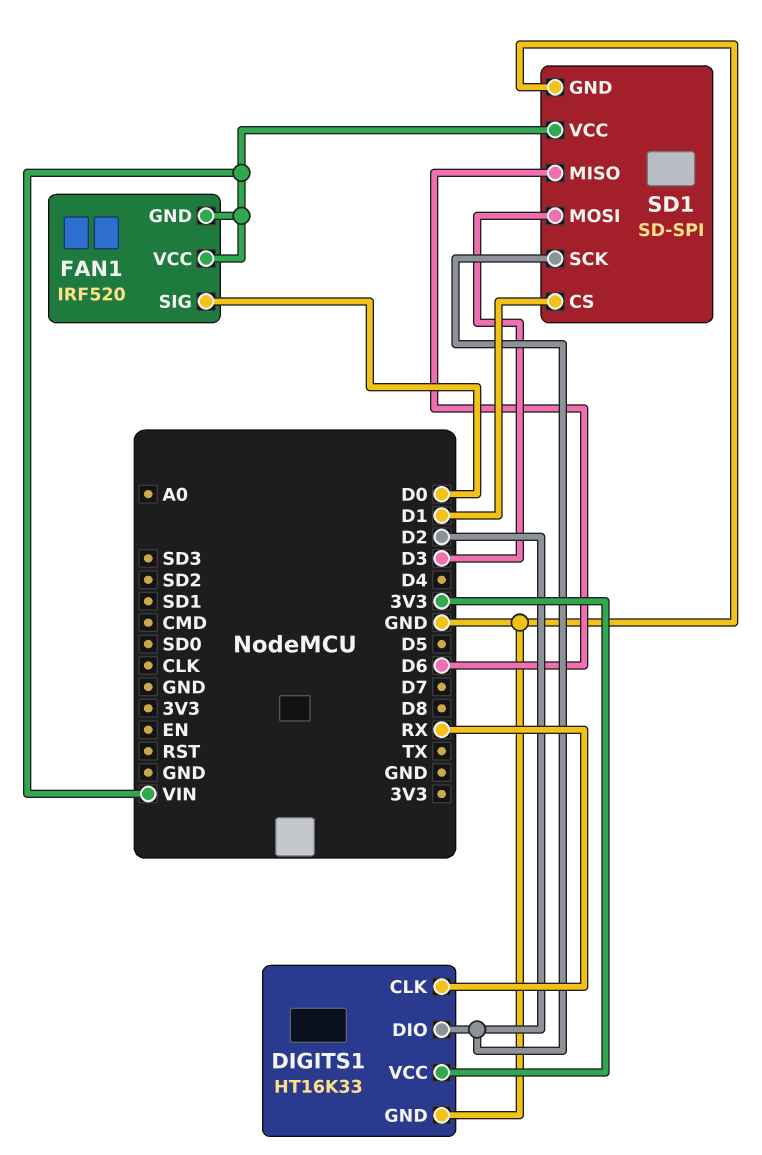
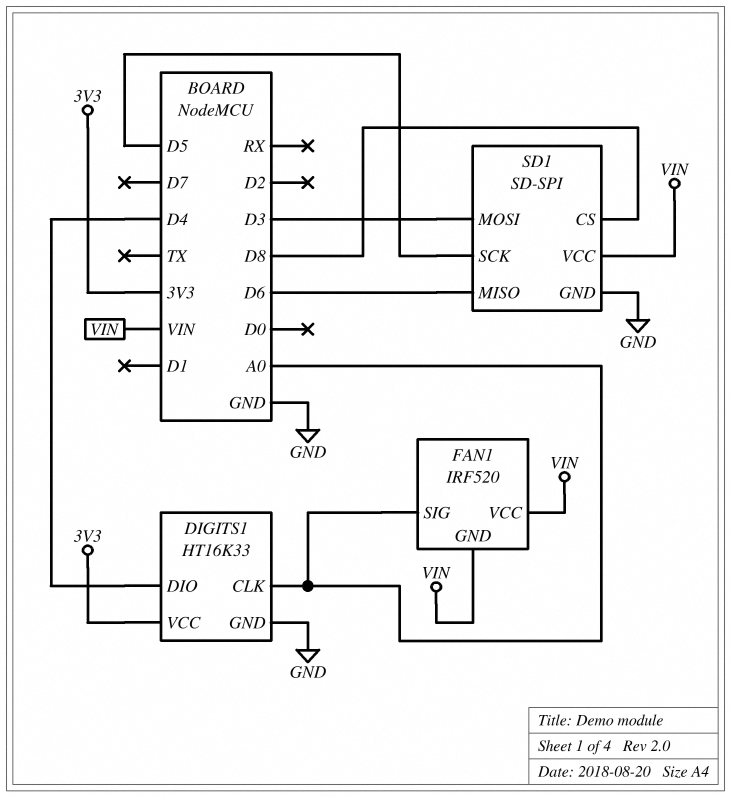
DIGITS1 pin CLK: RX -> A0
DIGITS1 pin DIO: D2 -> D4
FAN1 pin SIG: D0 -> A0
SD1 pin CS: D1 -> D8
SD1 pin SCK: D2 -> D5

